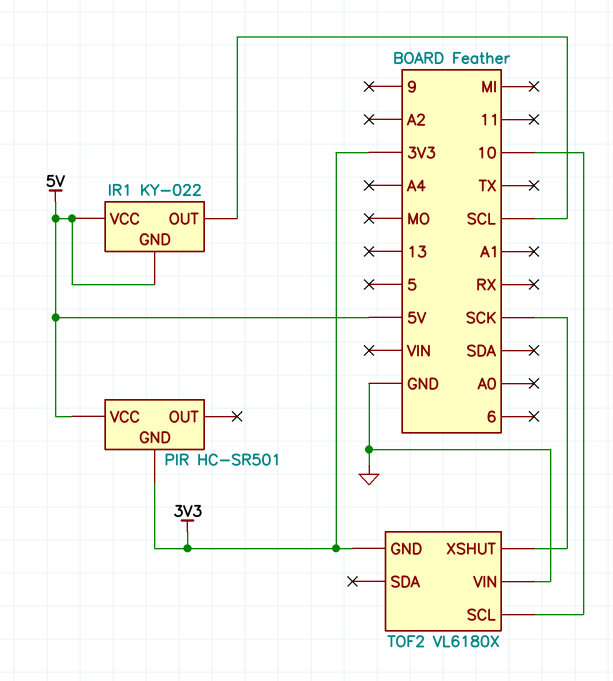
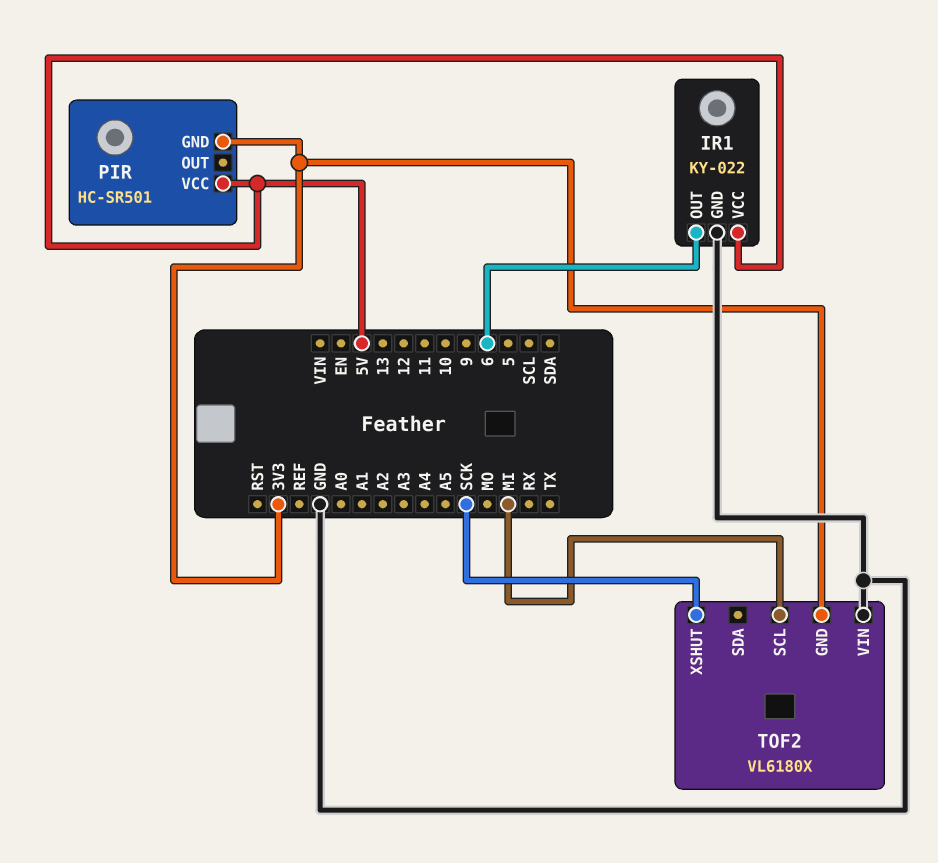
IR1 pin GND: 5V -> GND
IR1 pin OUT: SCL -> 6
TOF2 pin SCL: 10 -> MI

